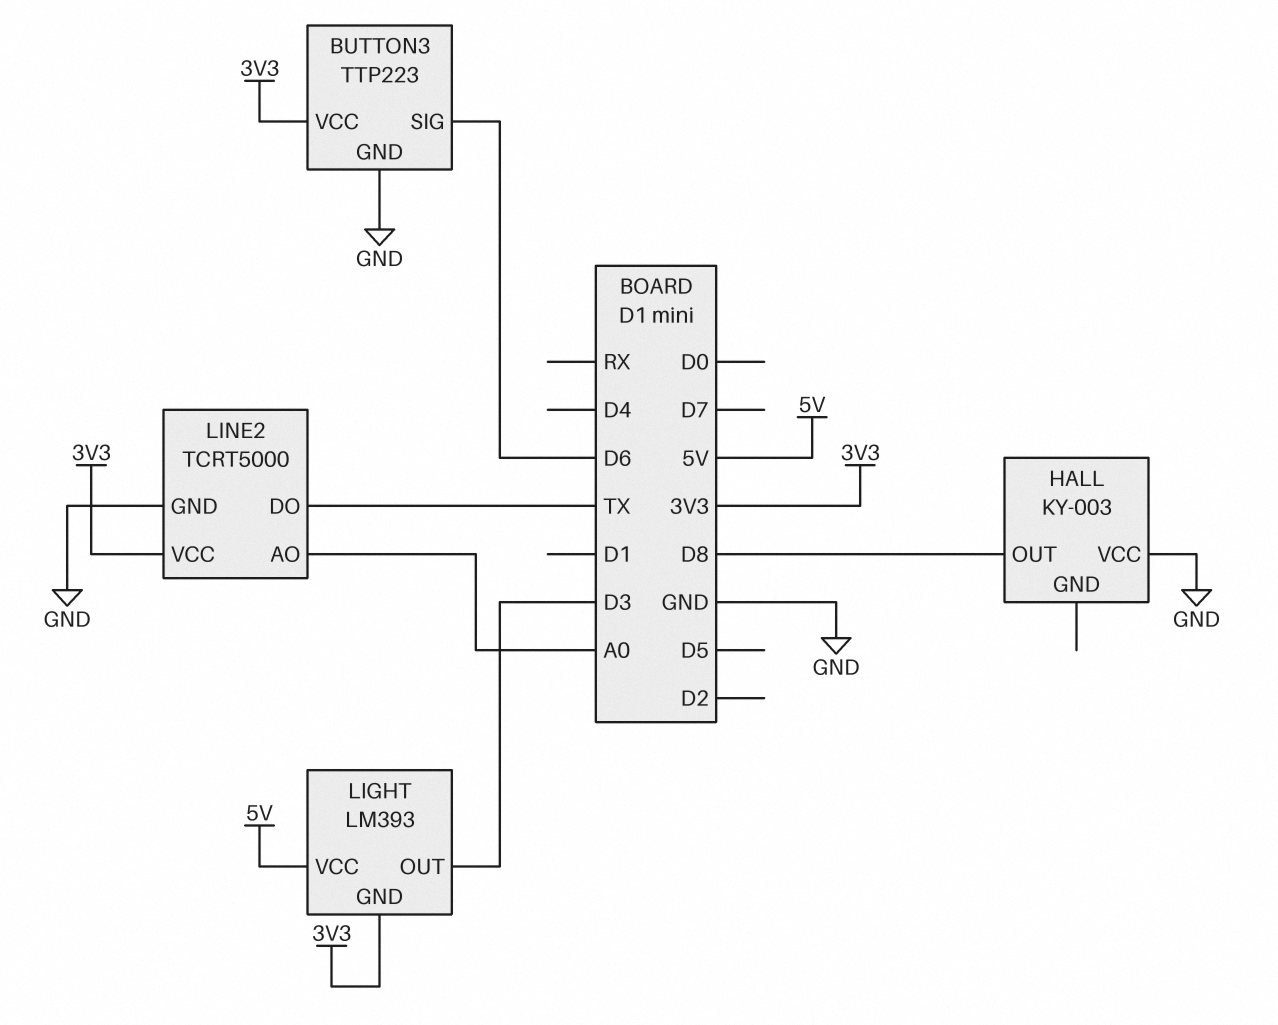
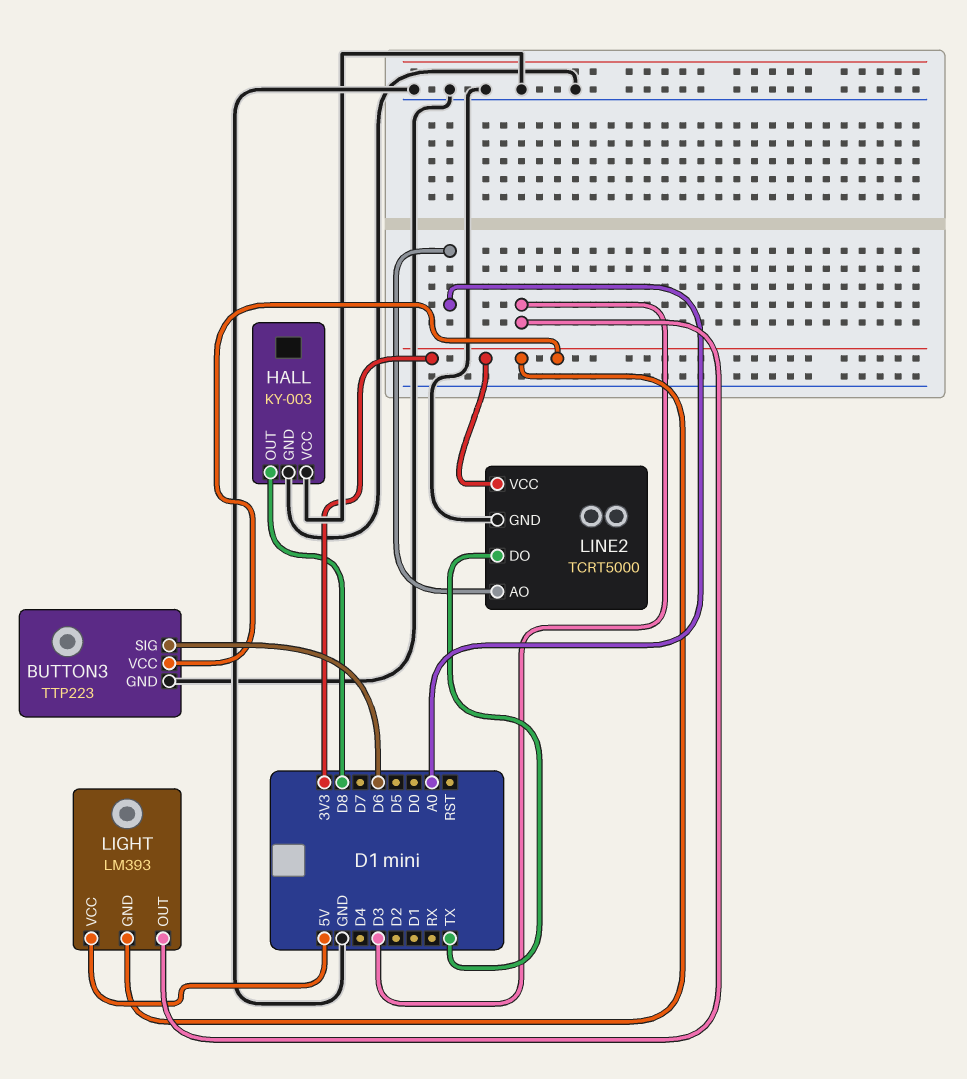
HALL pin GND: none -> GND

